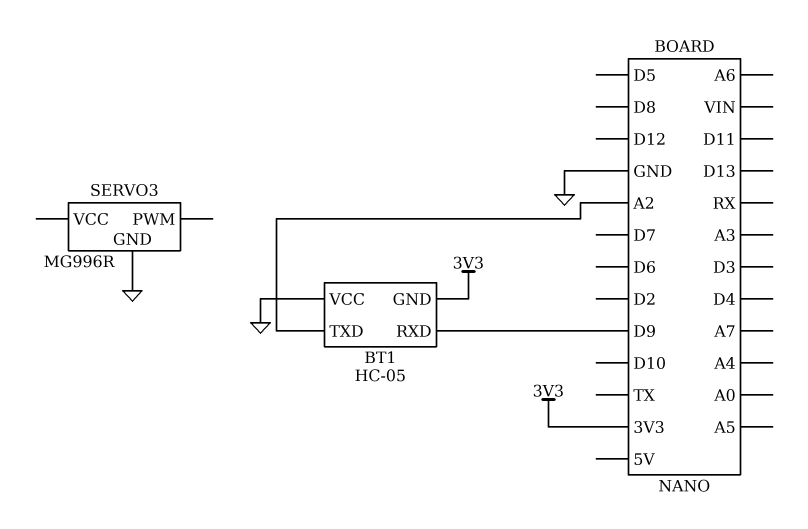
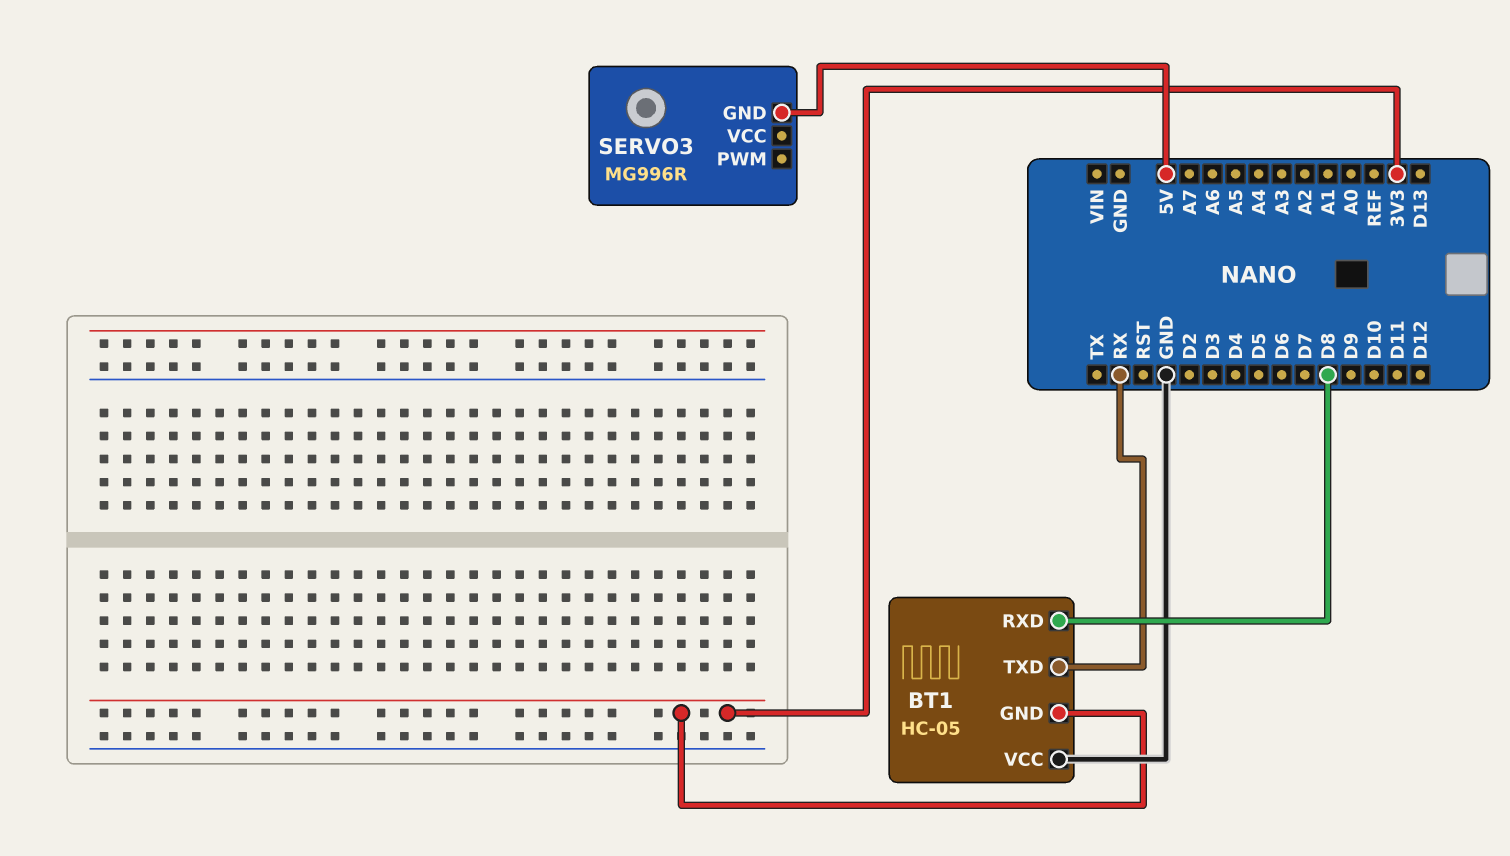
BT1 pin RXD: D9 -> D8
BT1 pin TXD: A2 -> RX
SERVO3 pin GND: GND -> 5V

